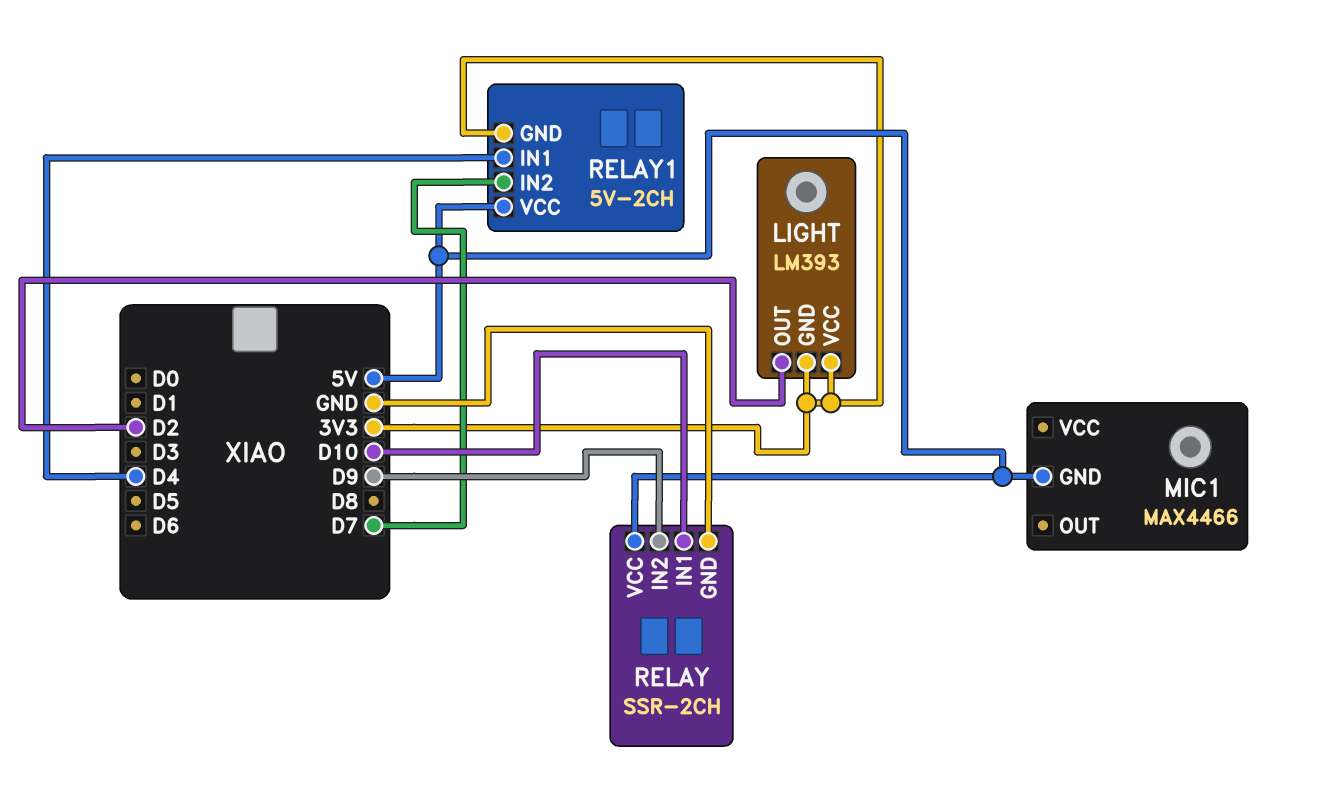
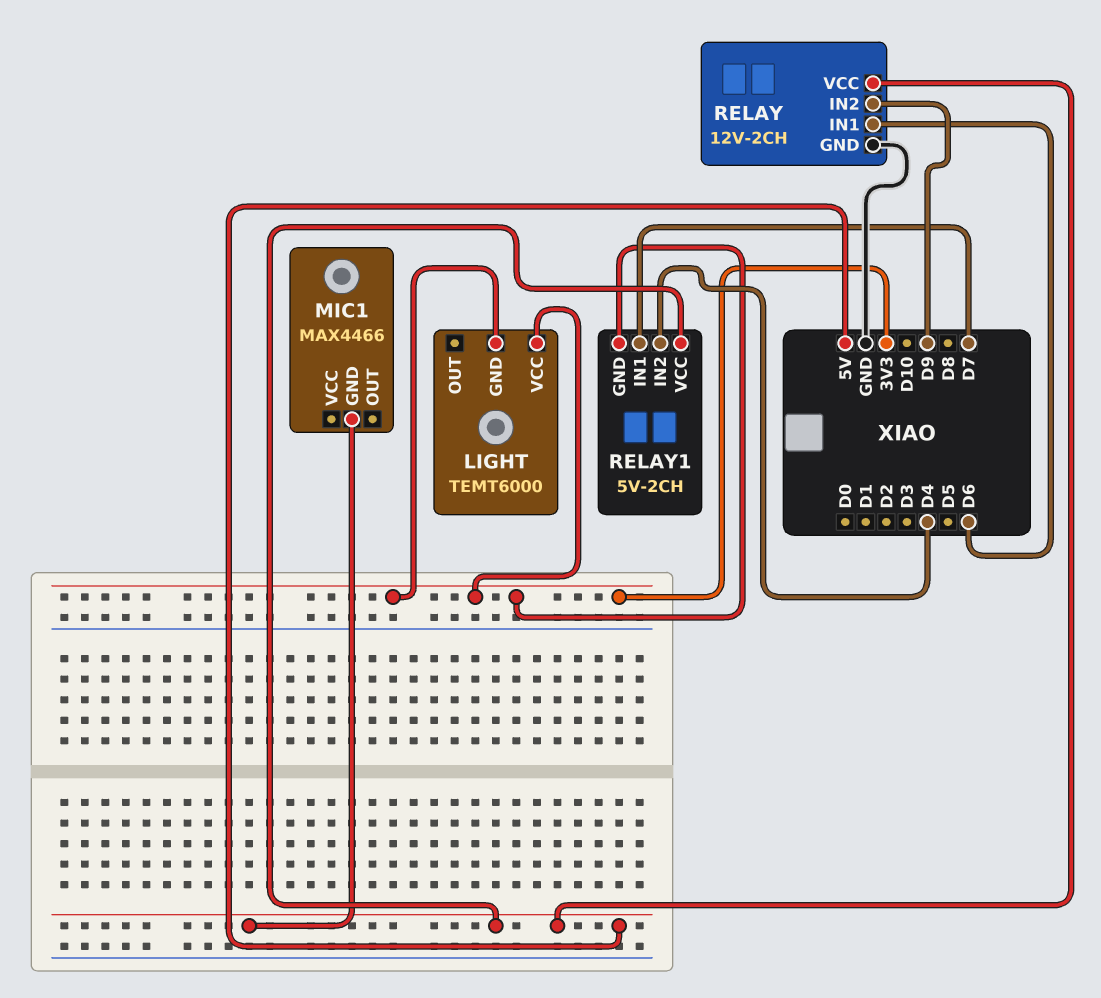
LIGHT: LM393 -> TEMT6000
LIGHT pin OUT: D2 -> none
RELAY: SSR-2CH -> 12V-2CH
RELAY pin IN1: D10 -> D6
RELAY1 pin IN1: D4 -> D7
RELAY1 pin IN2: D7 -> D4

